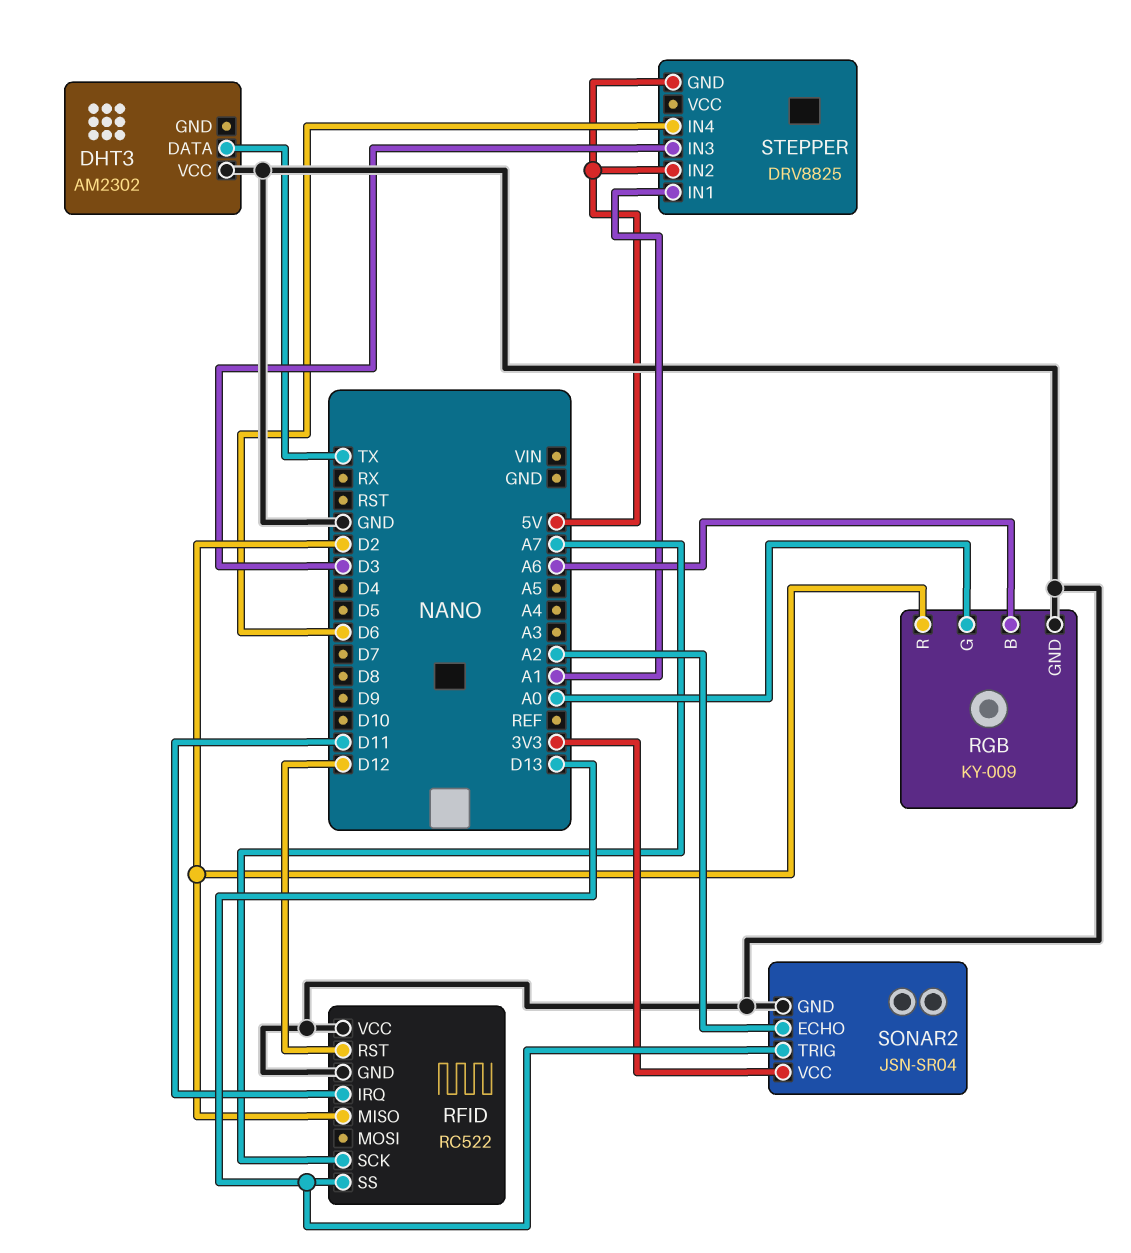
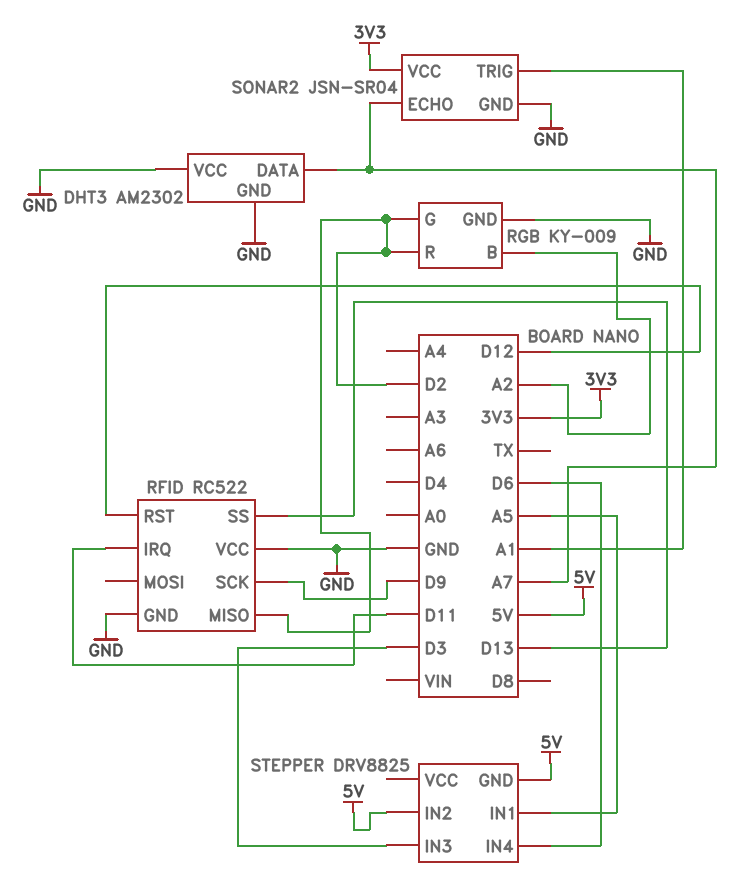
DHT3 pin DATA: TX -> A7
DHT3 pin GND: none -> GND
RFID pin SCK: A7 -> D9
RGB pin B: A6 -> A2
RGB pin G: A0 -> D2
SONAR2 pin ECHO: A2 -> A7
SONAR2 pin TRIG: D13 -> A1
STEPPER pin IN1: A1 -> A5

